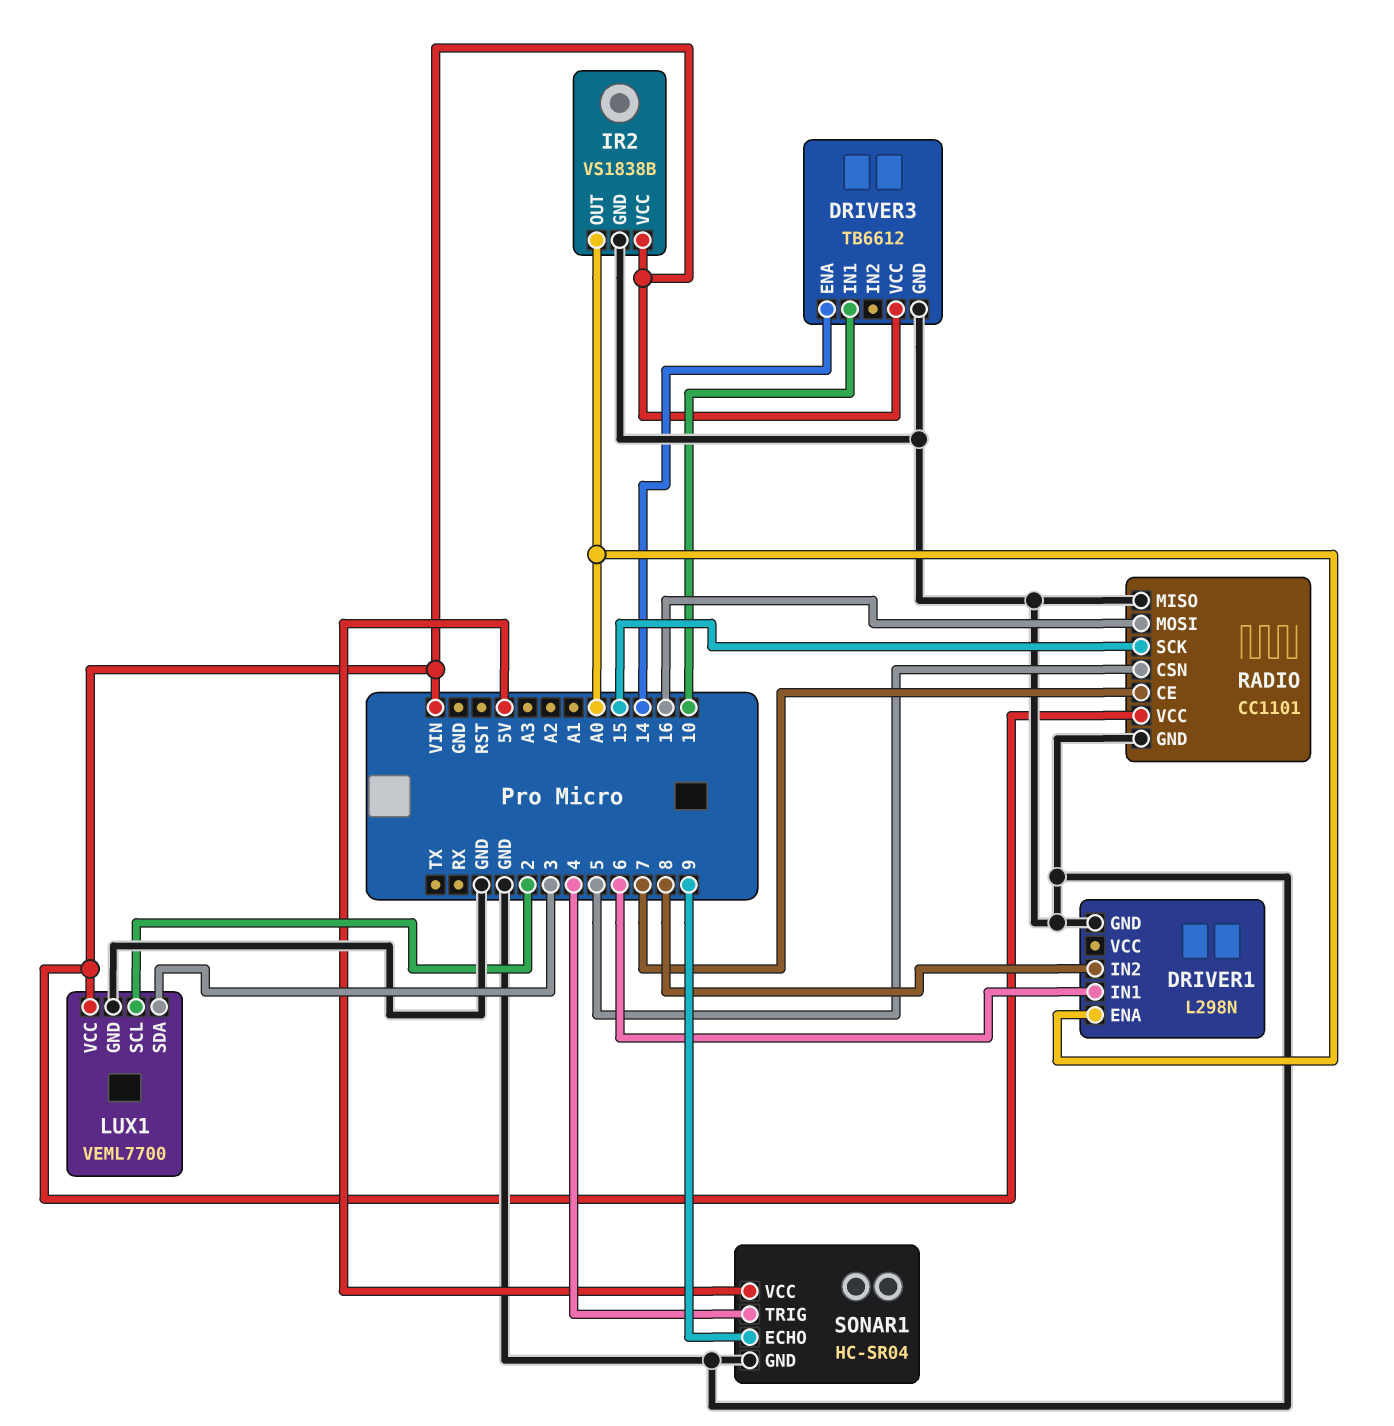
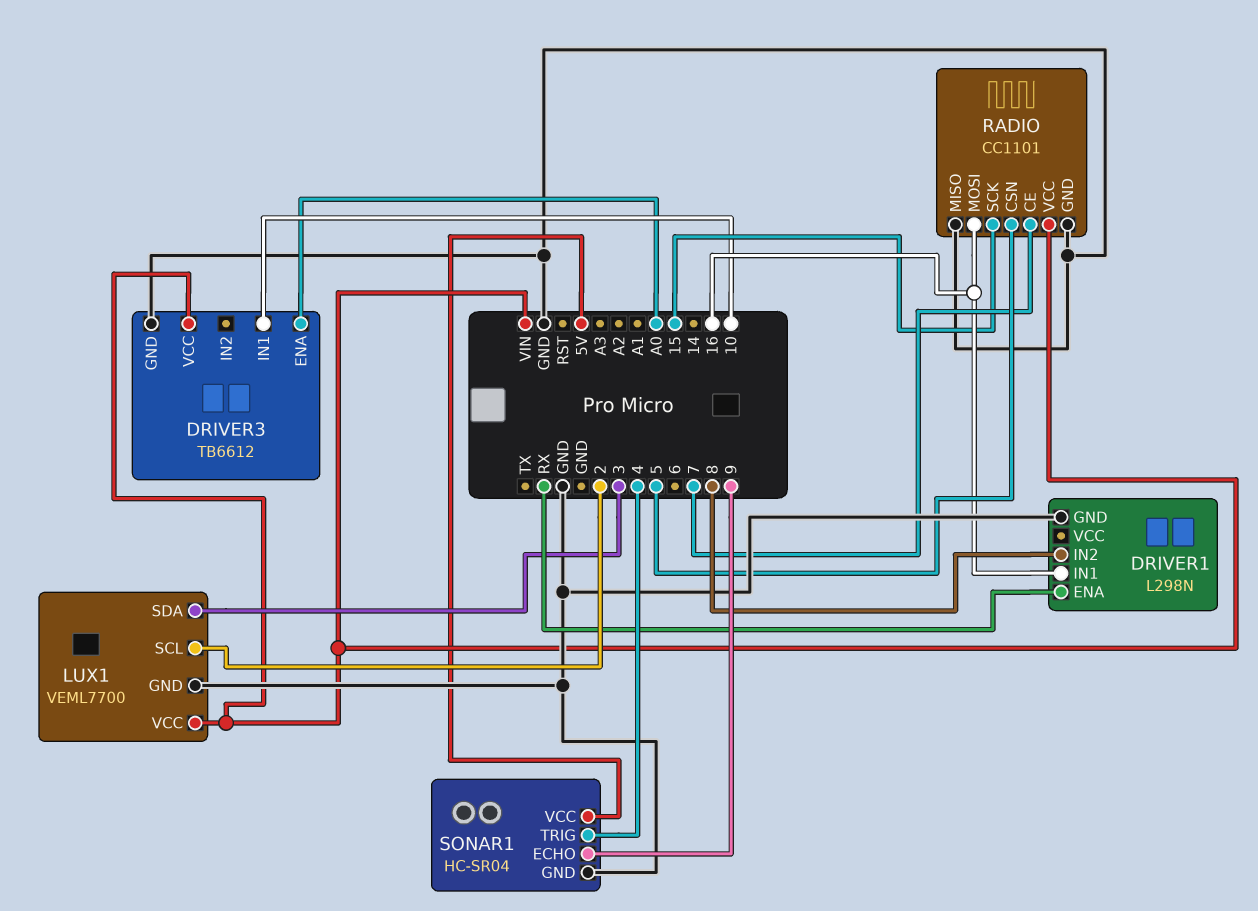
DRIVER1 pin ENA: A0 -> RX
DRIVER1 pin IN1: 6 -> 16
DRIVER3 pin ENA: 14 -> A0
IR2: VS1838B -> none
IR2 pin GND: GND -> none
IR2 pin OUT: A0 -> none
IR2 pin VCC: VIN -> none

